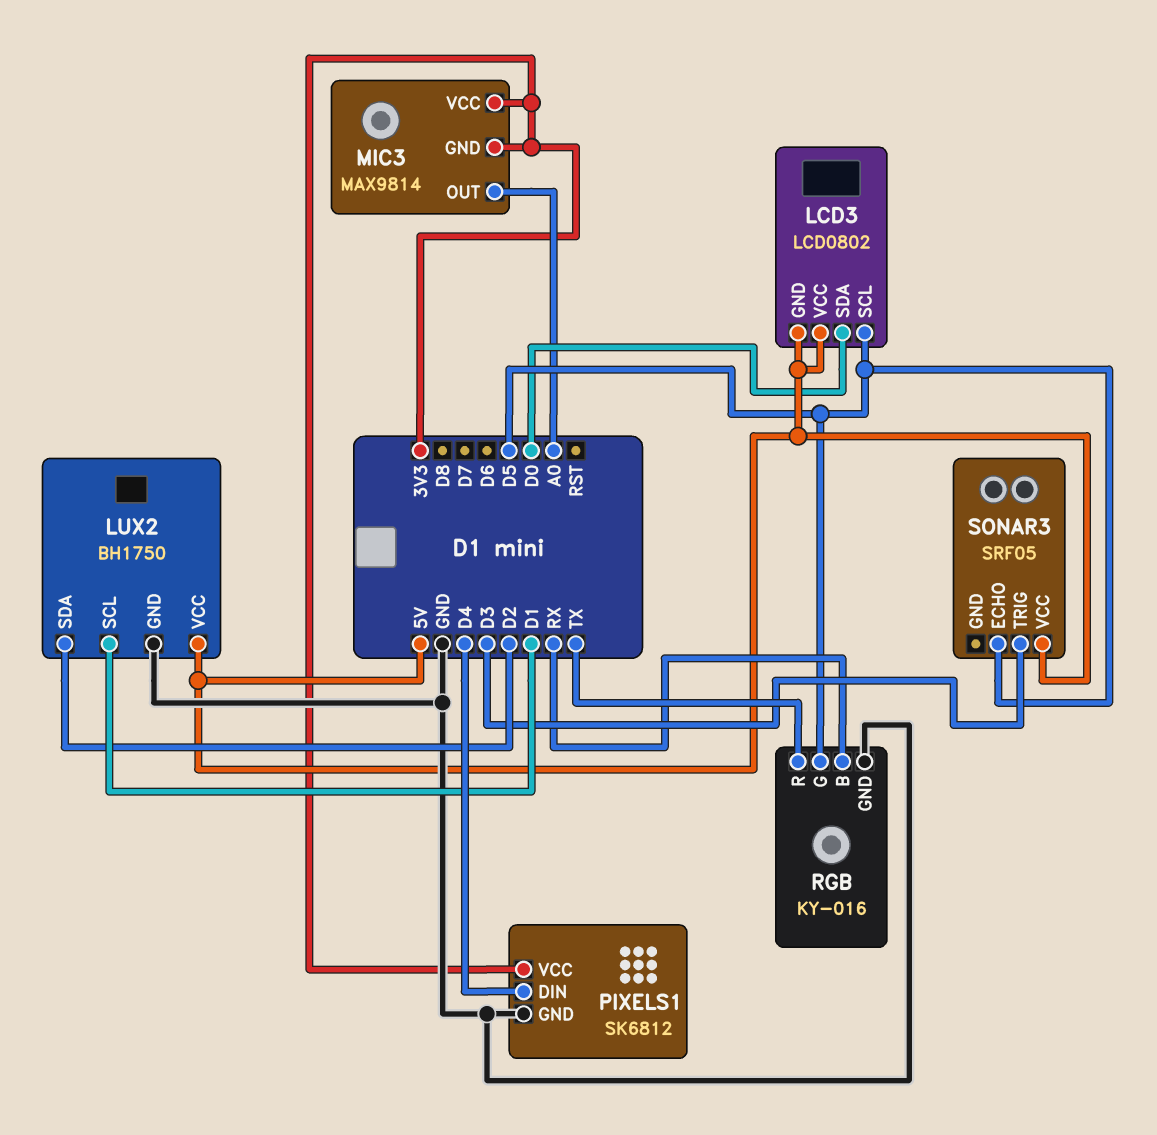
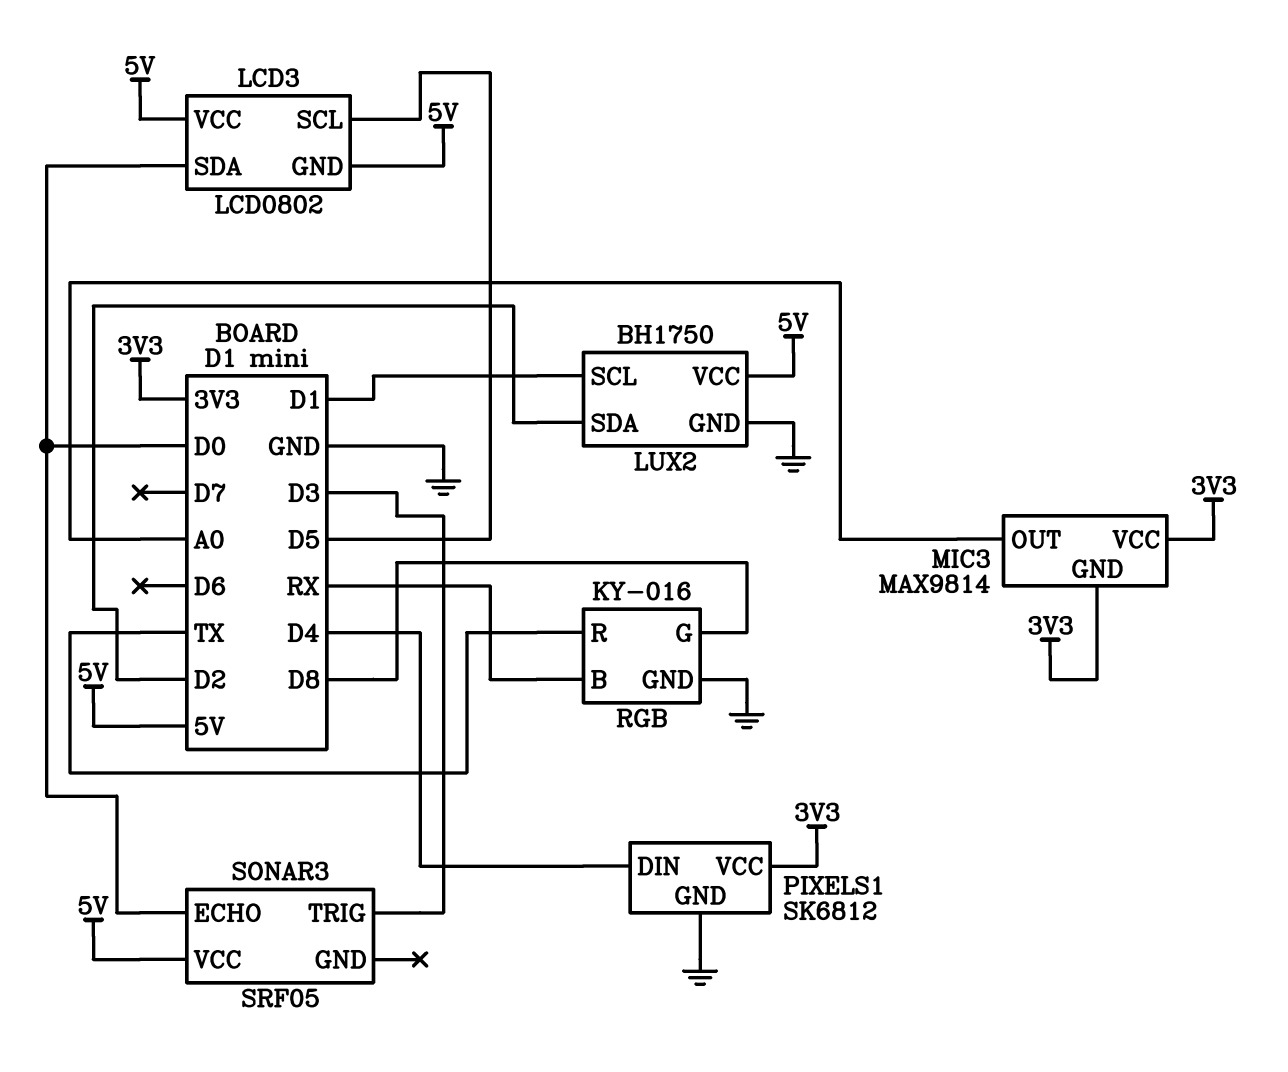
RGB pin G: D5 -> D8
SONAR3 pin ECHO: D5 -> D0

